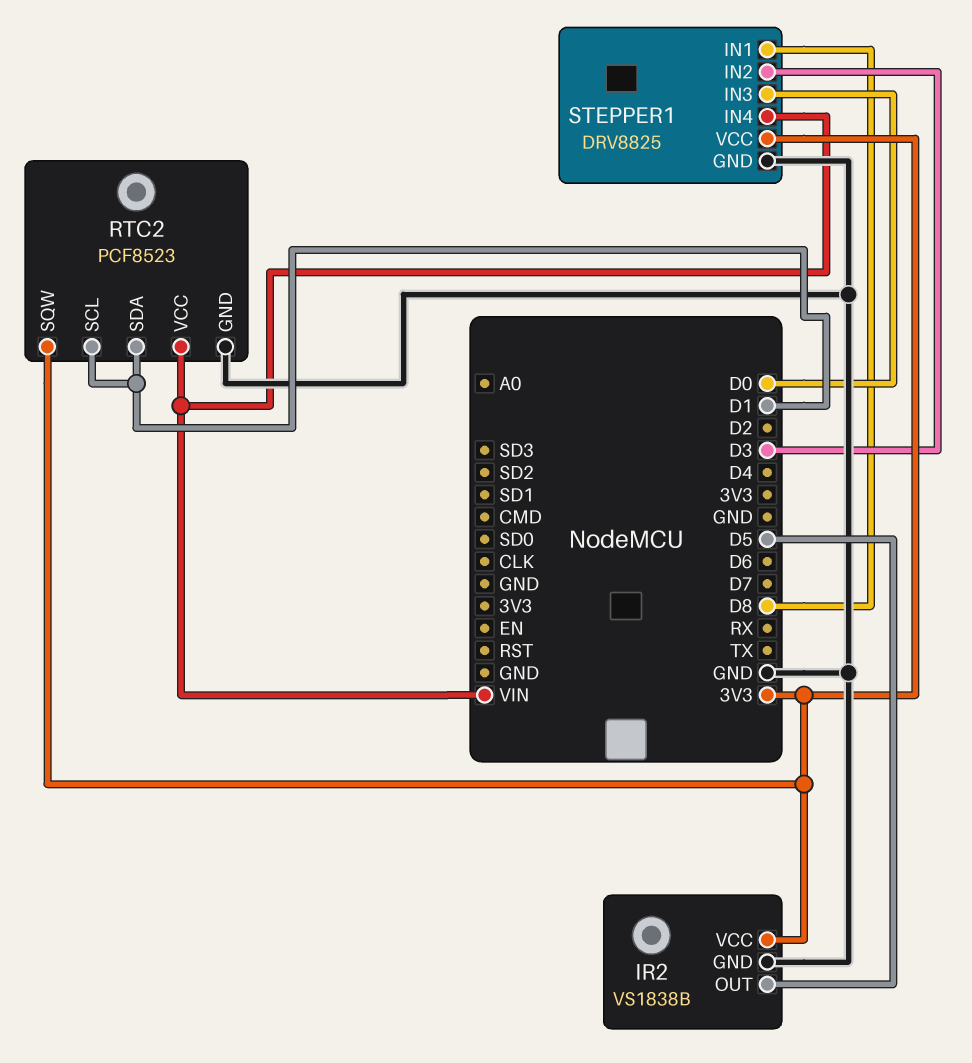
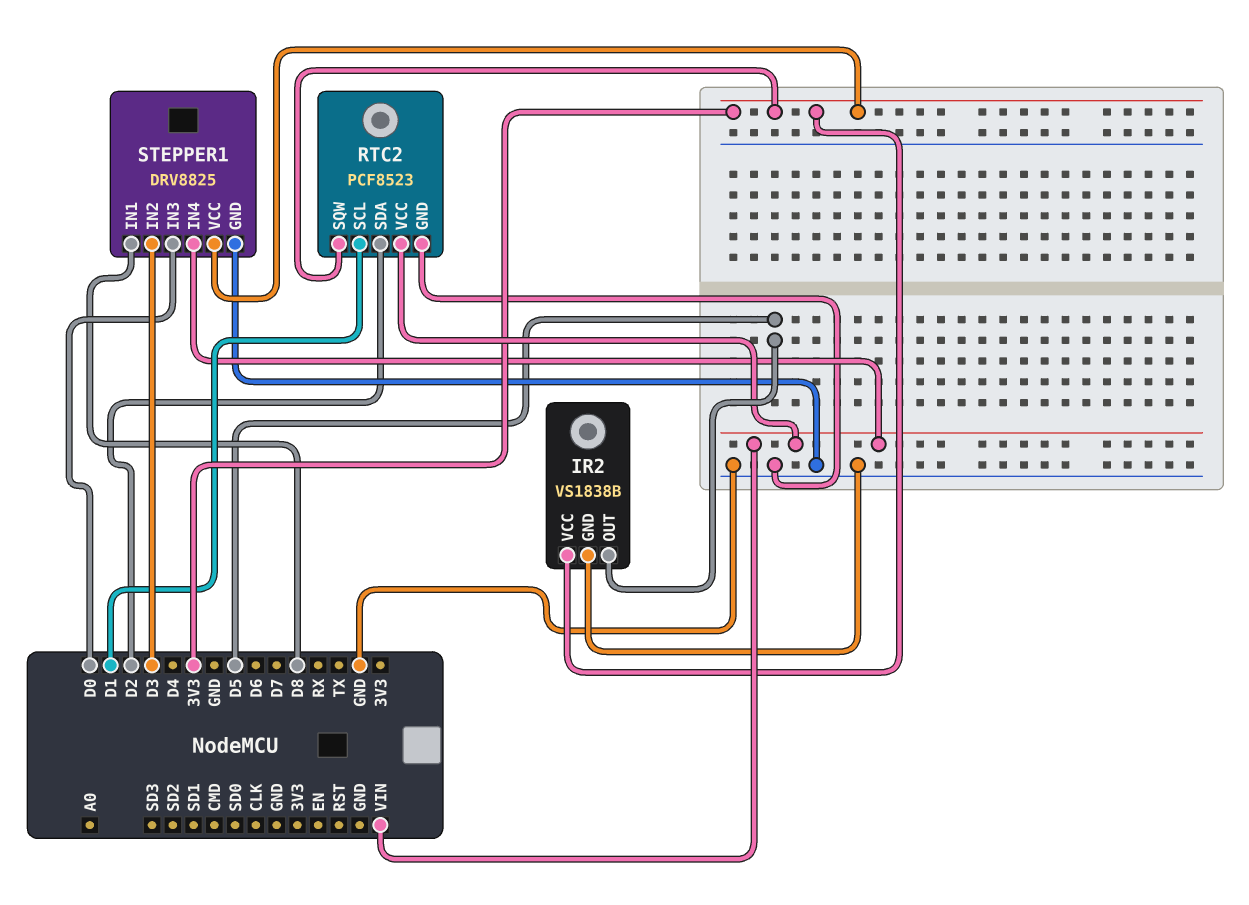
RTC2 pin SDA: D1 -> D2

